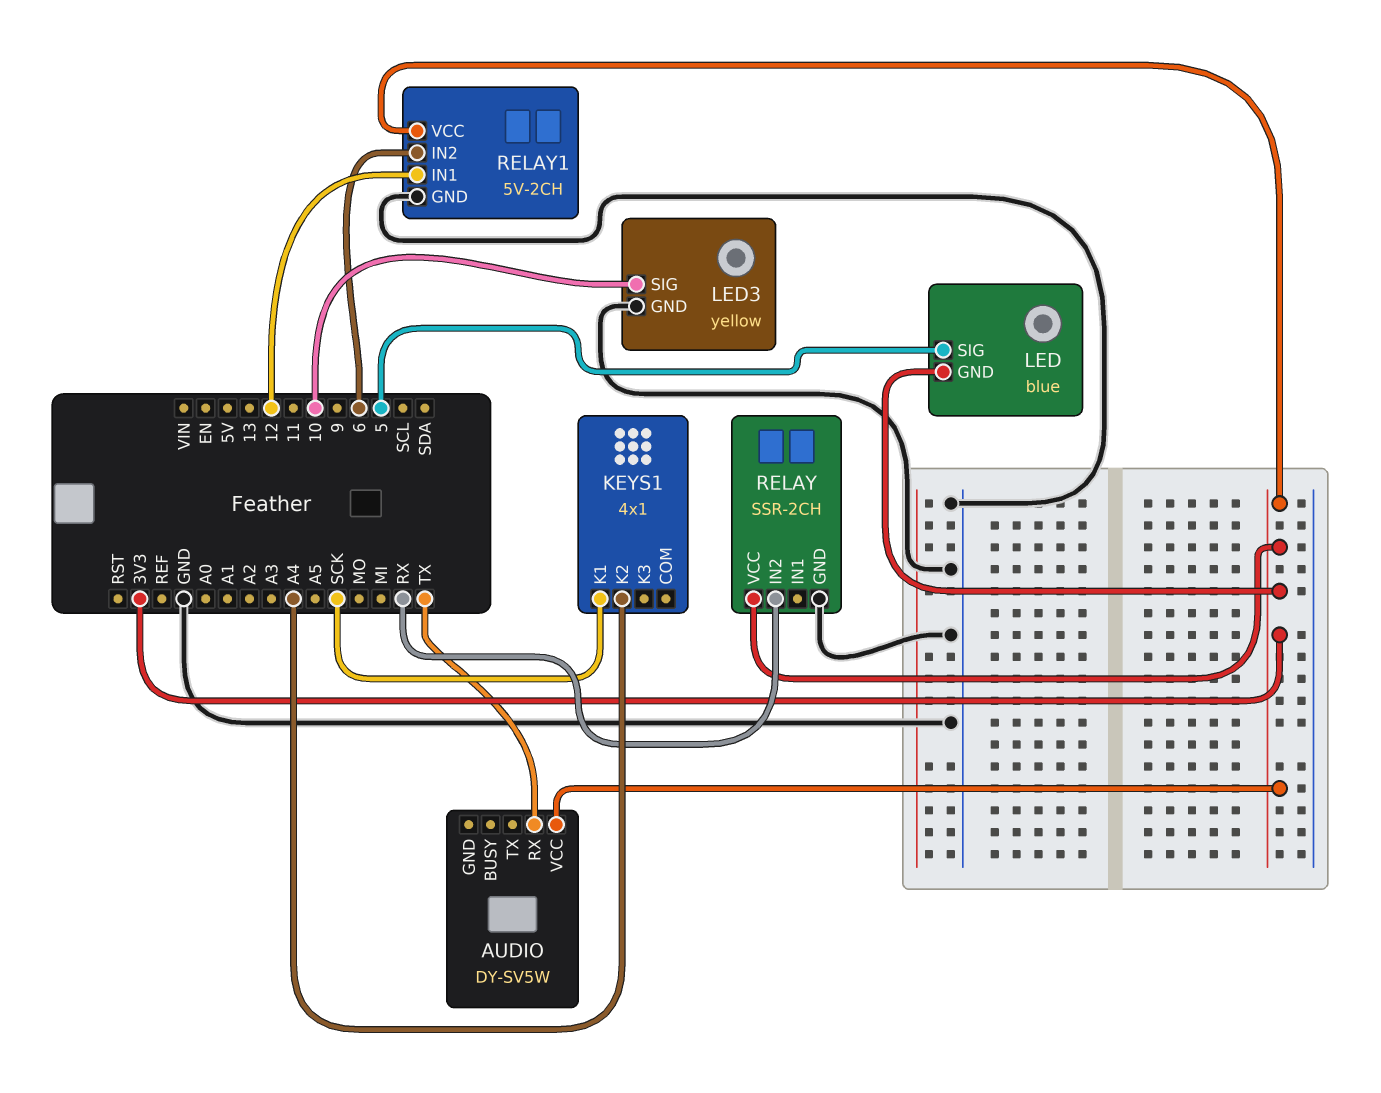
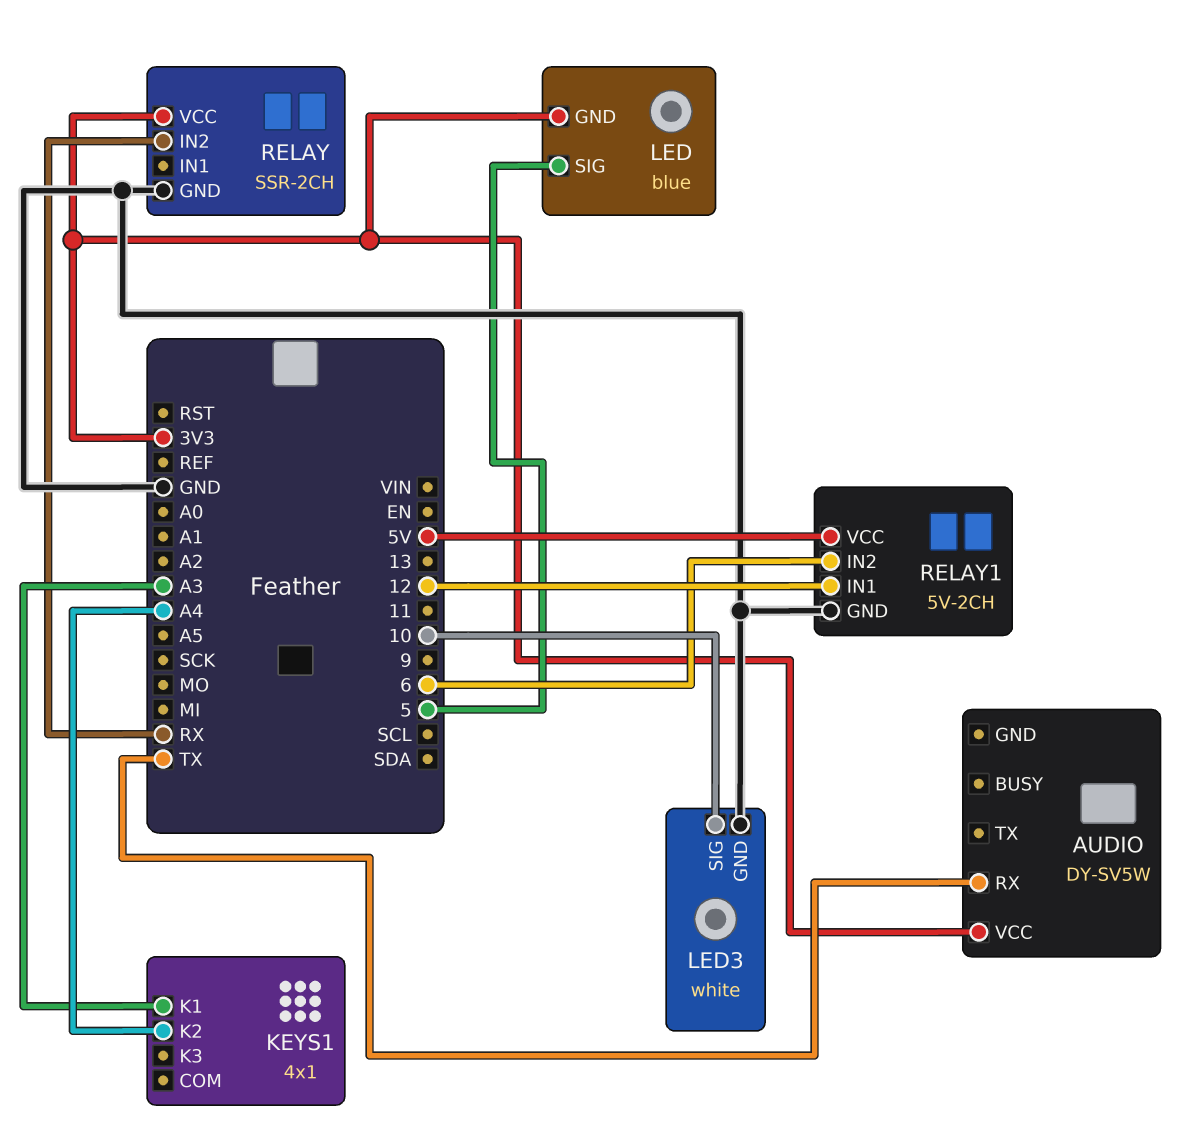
KEYS1 pin K1: SCK -> A3
LED3: yellow -> white
RELAY1 pin VCC: 3V3 -> 5V

